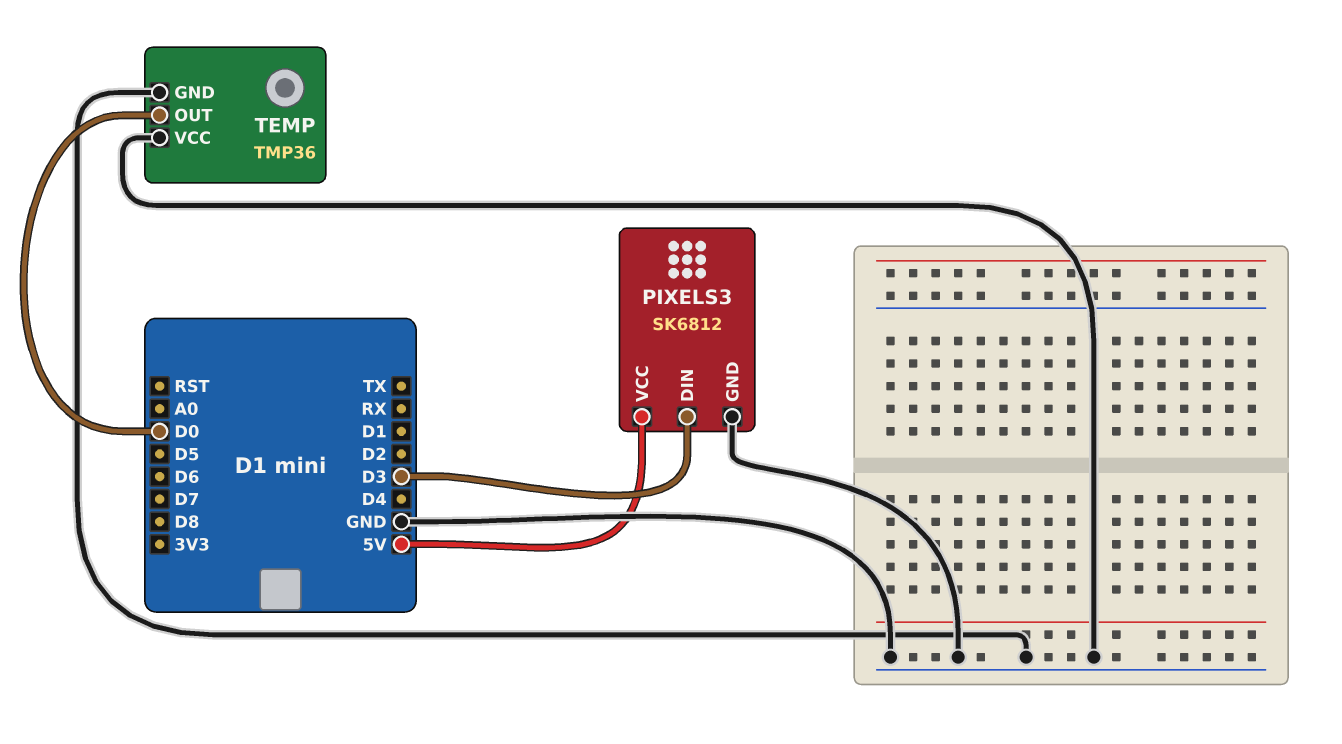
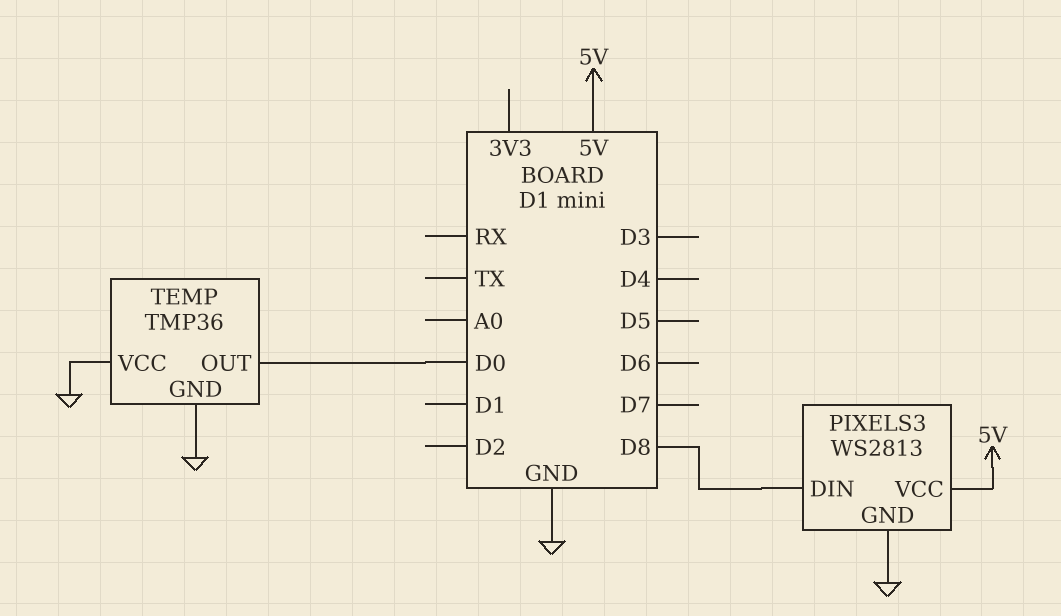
PIXELS3: SK6812 -> WS2813
PIXELS3 pin DIN: D3 -> D8

